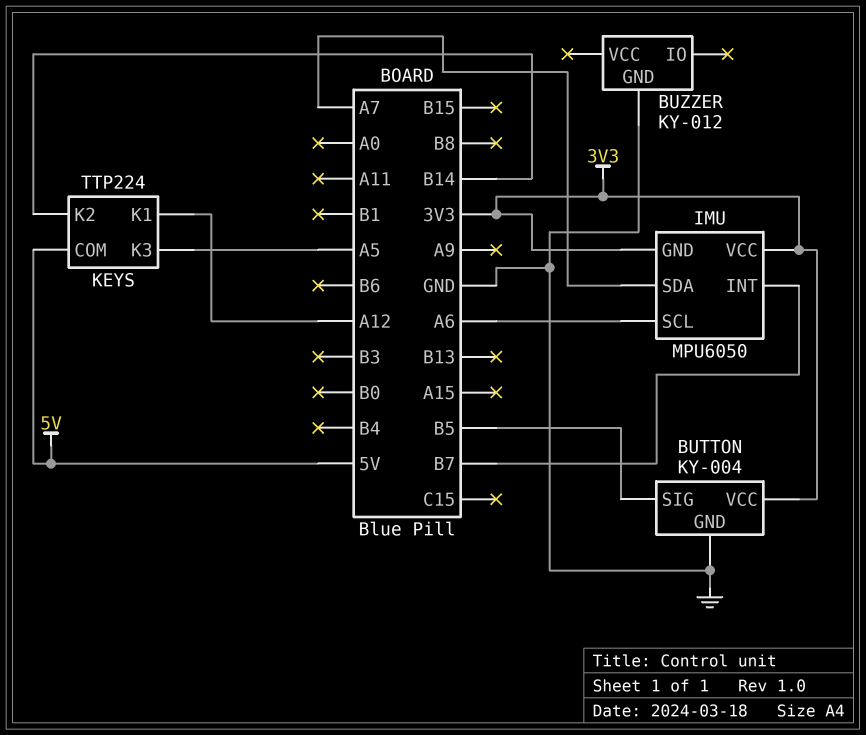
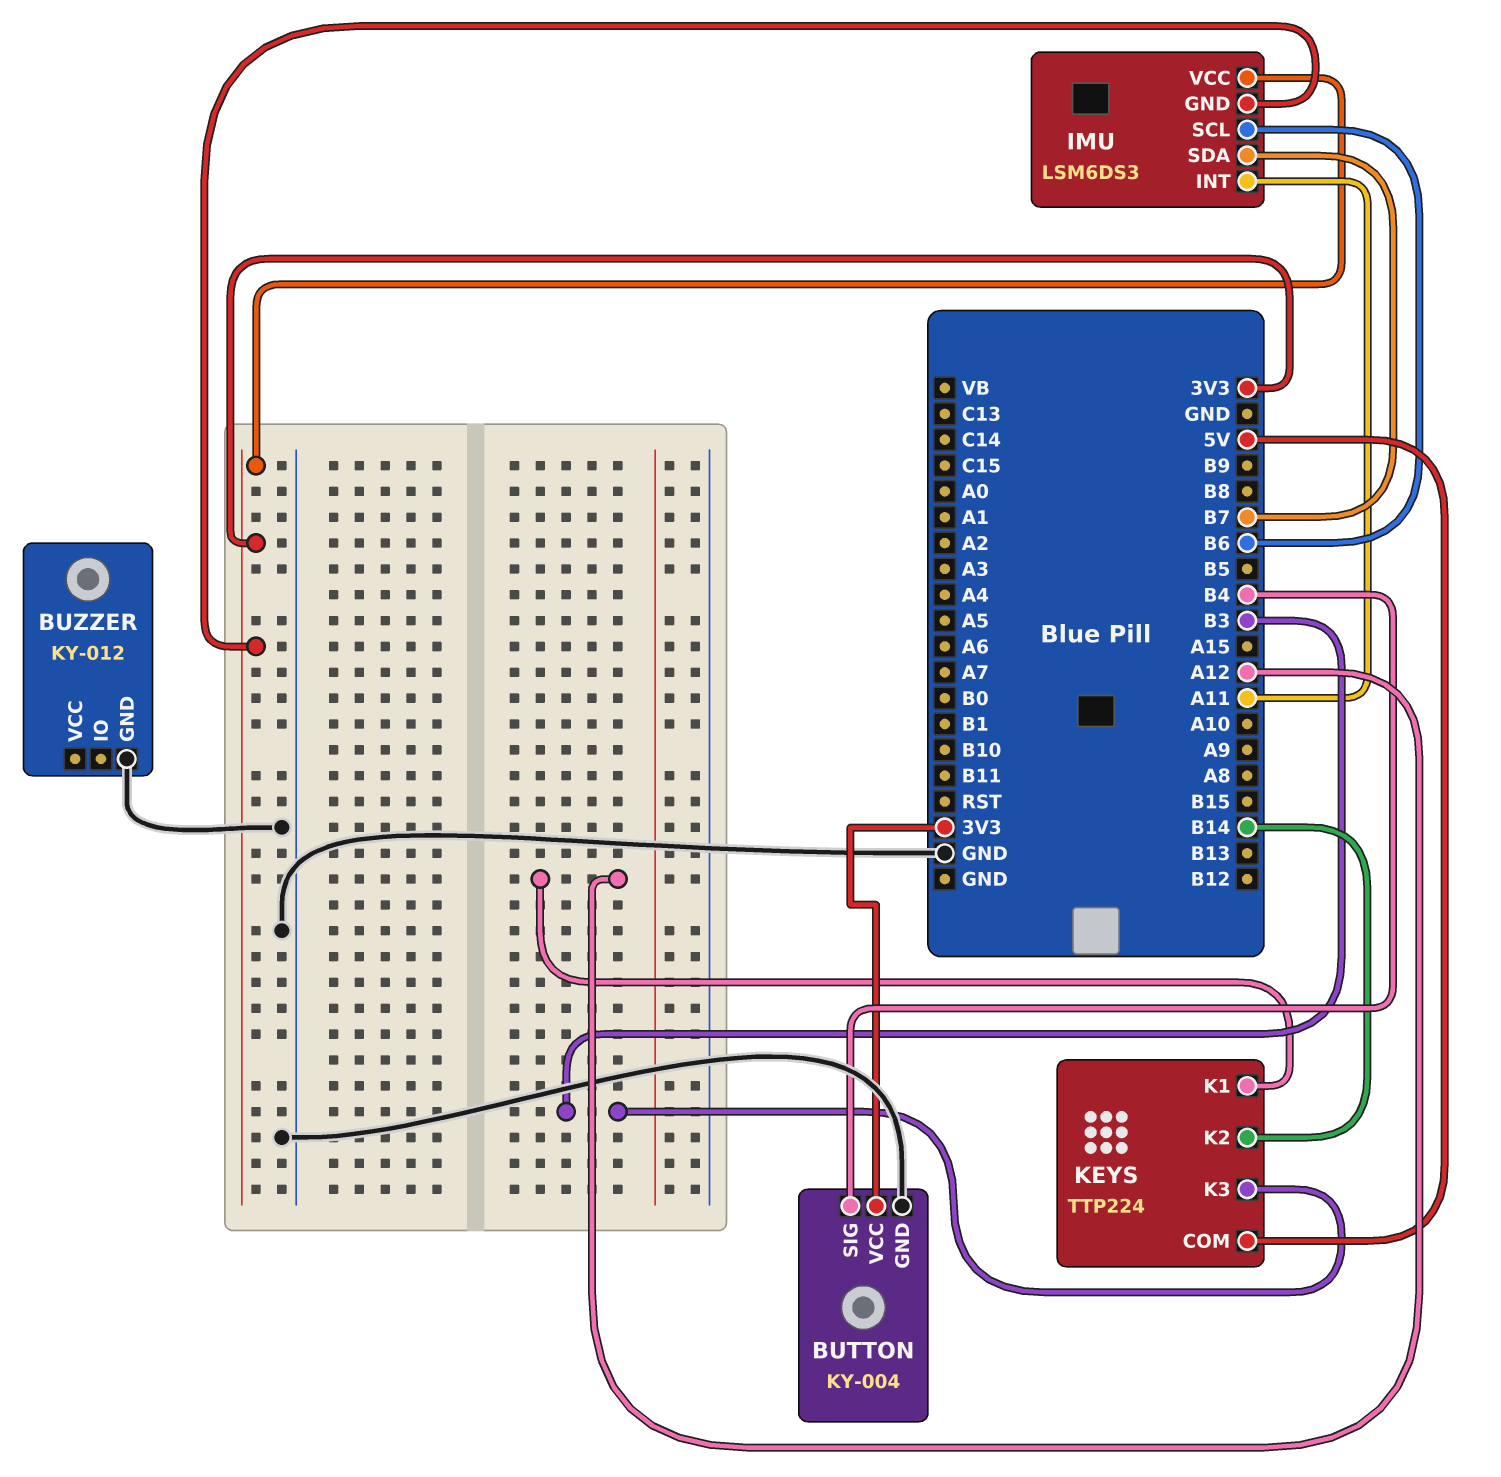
BUTTON pin SIG: B5 -> B4
IMU: MPU6050 -> LSM6DS3
IMU pin INT: B7 -> A11
IMU pin SCL: A6 -> B6
IMU pin SDA: A7 -> B7
KEYS pin K3: A5 -> B3

